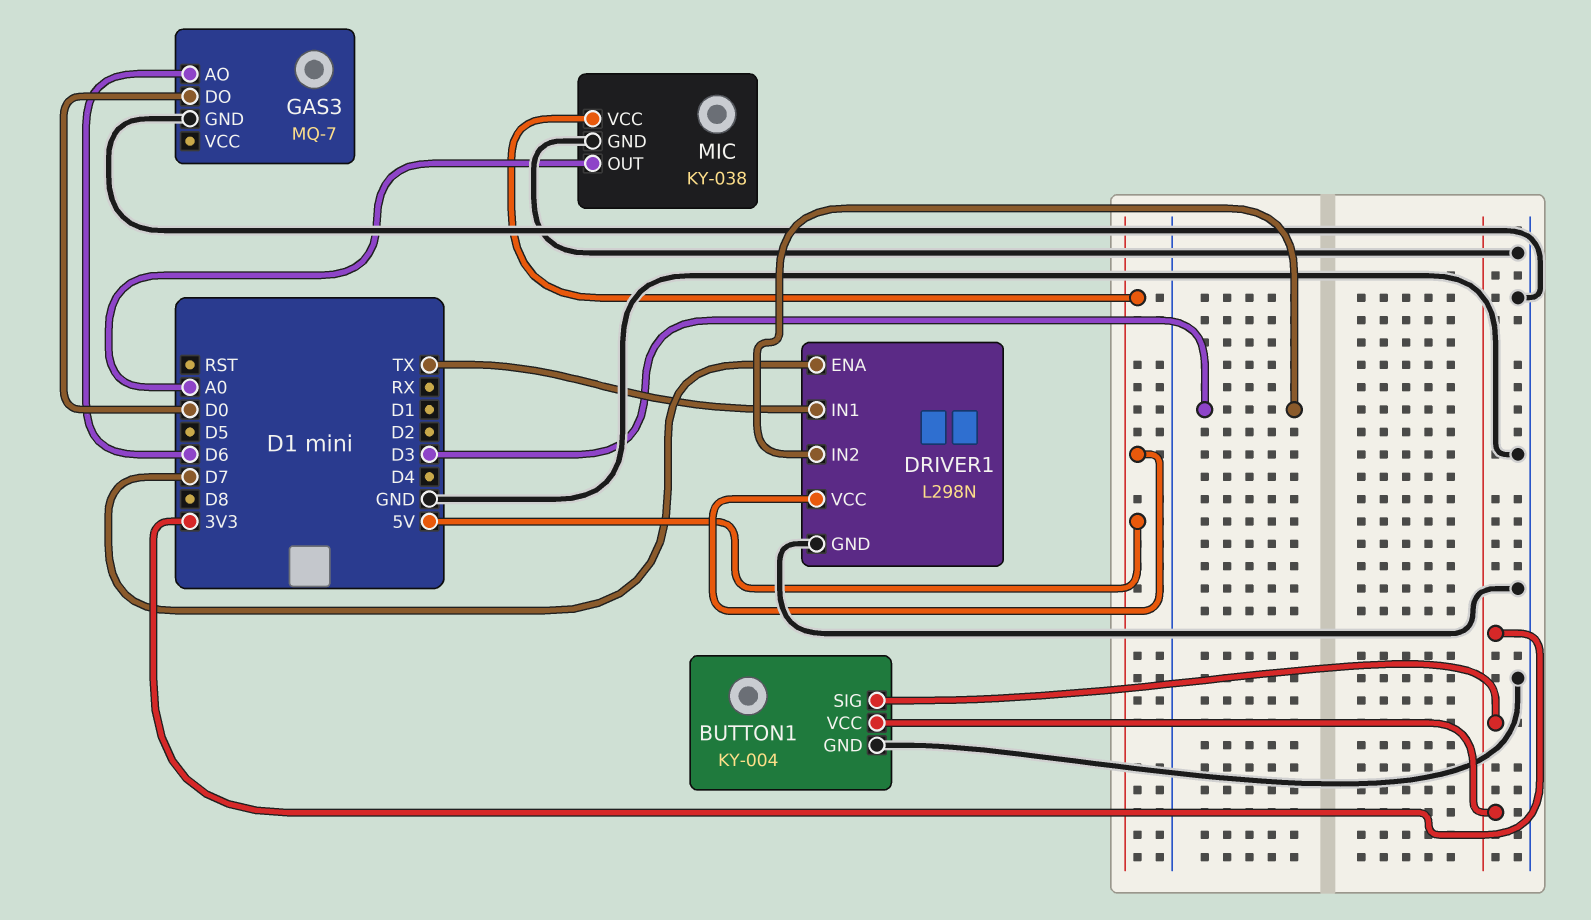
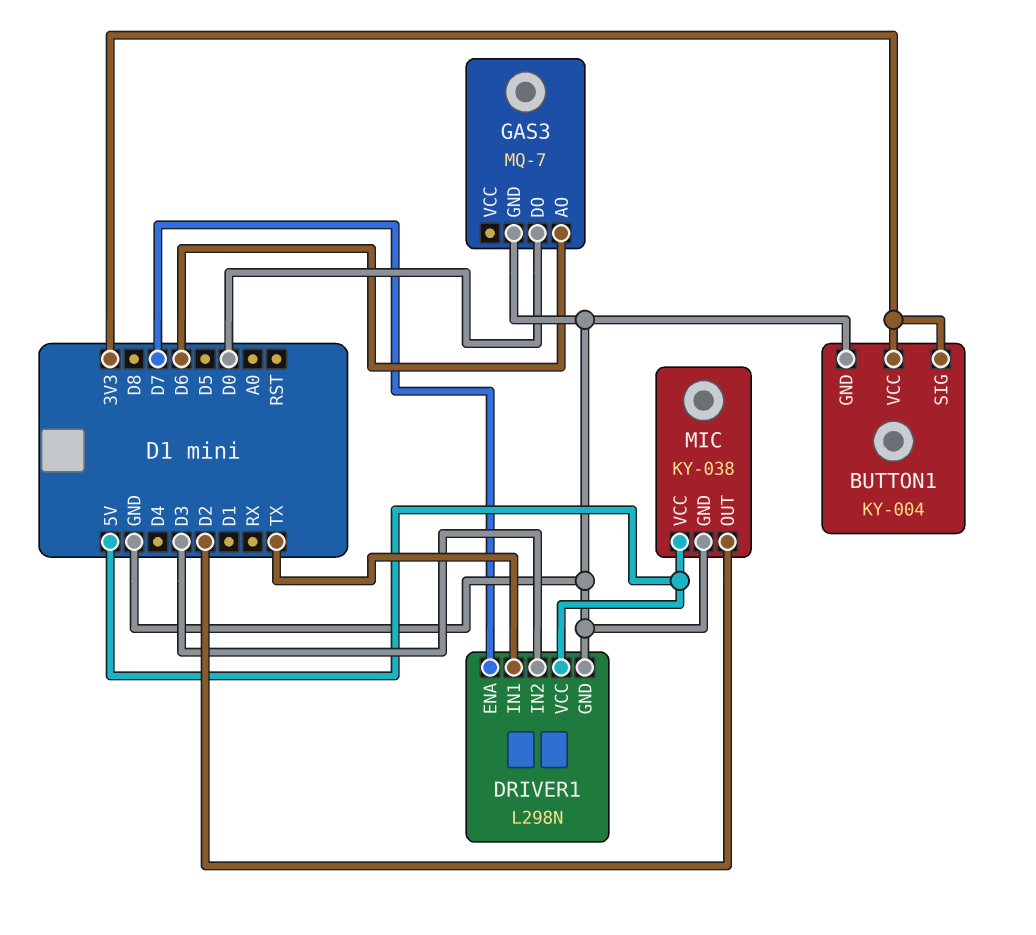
MIC pin OUT: A0 -> D2

